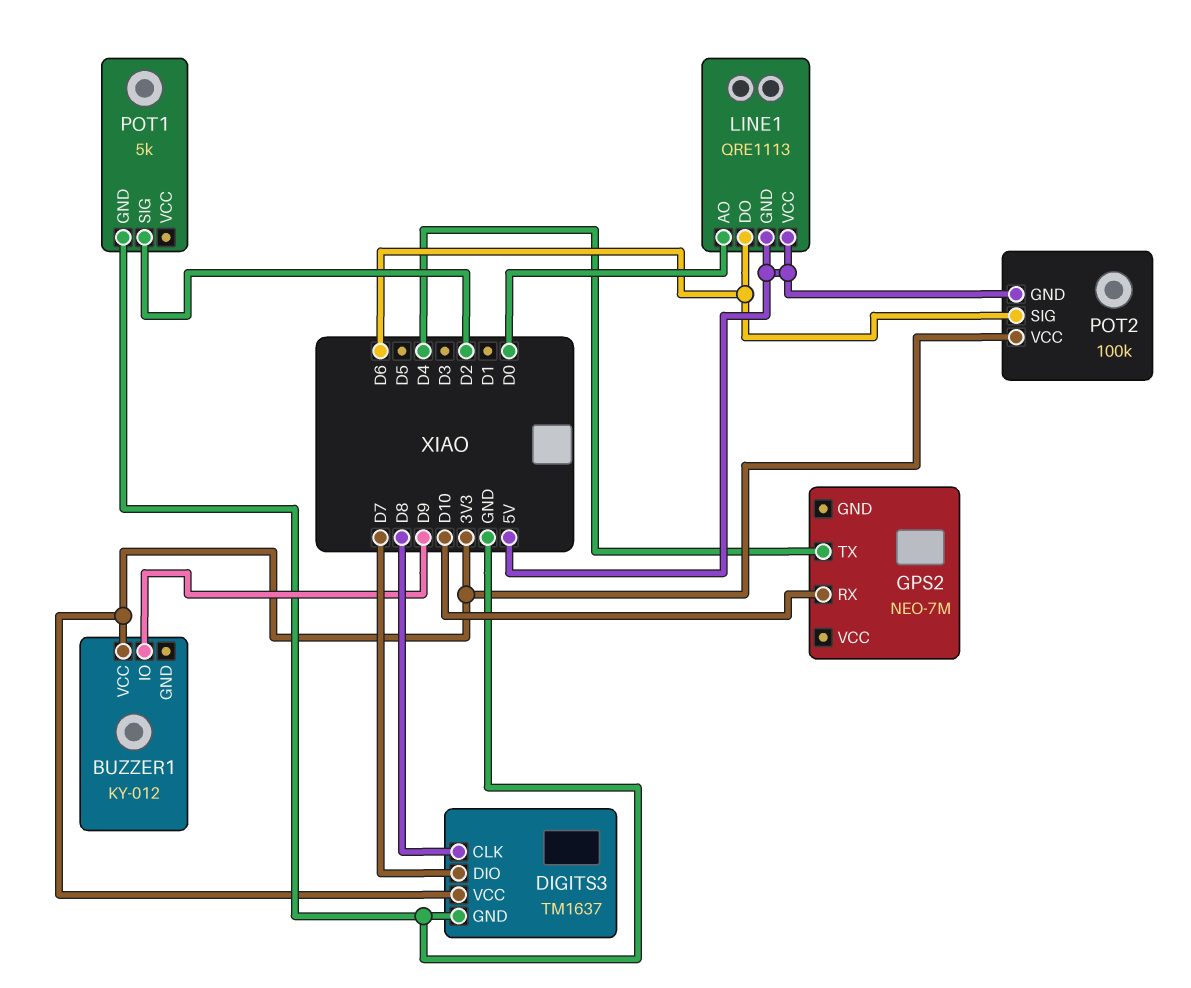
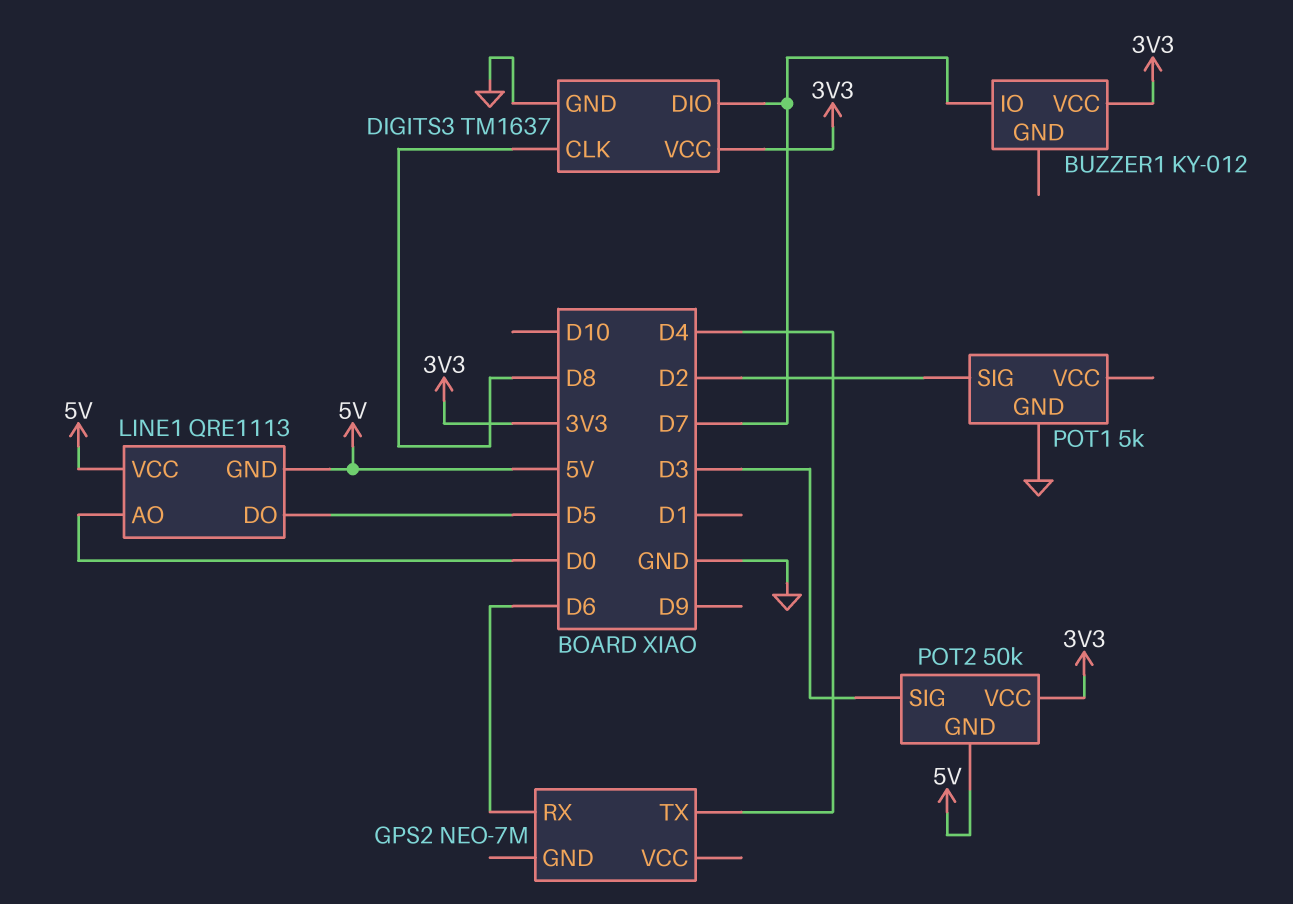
BUZZER1 pin IO: D9 -> D7
GPS2 pin RX: D10 -> D6
LINE1 pin DO: D6 -> D5
POT2: 100k -> 50k
POT2 pin SIG: D6 -> D3

